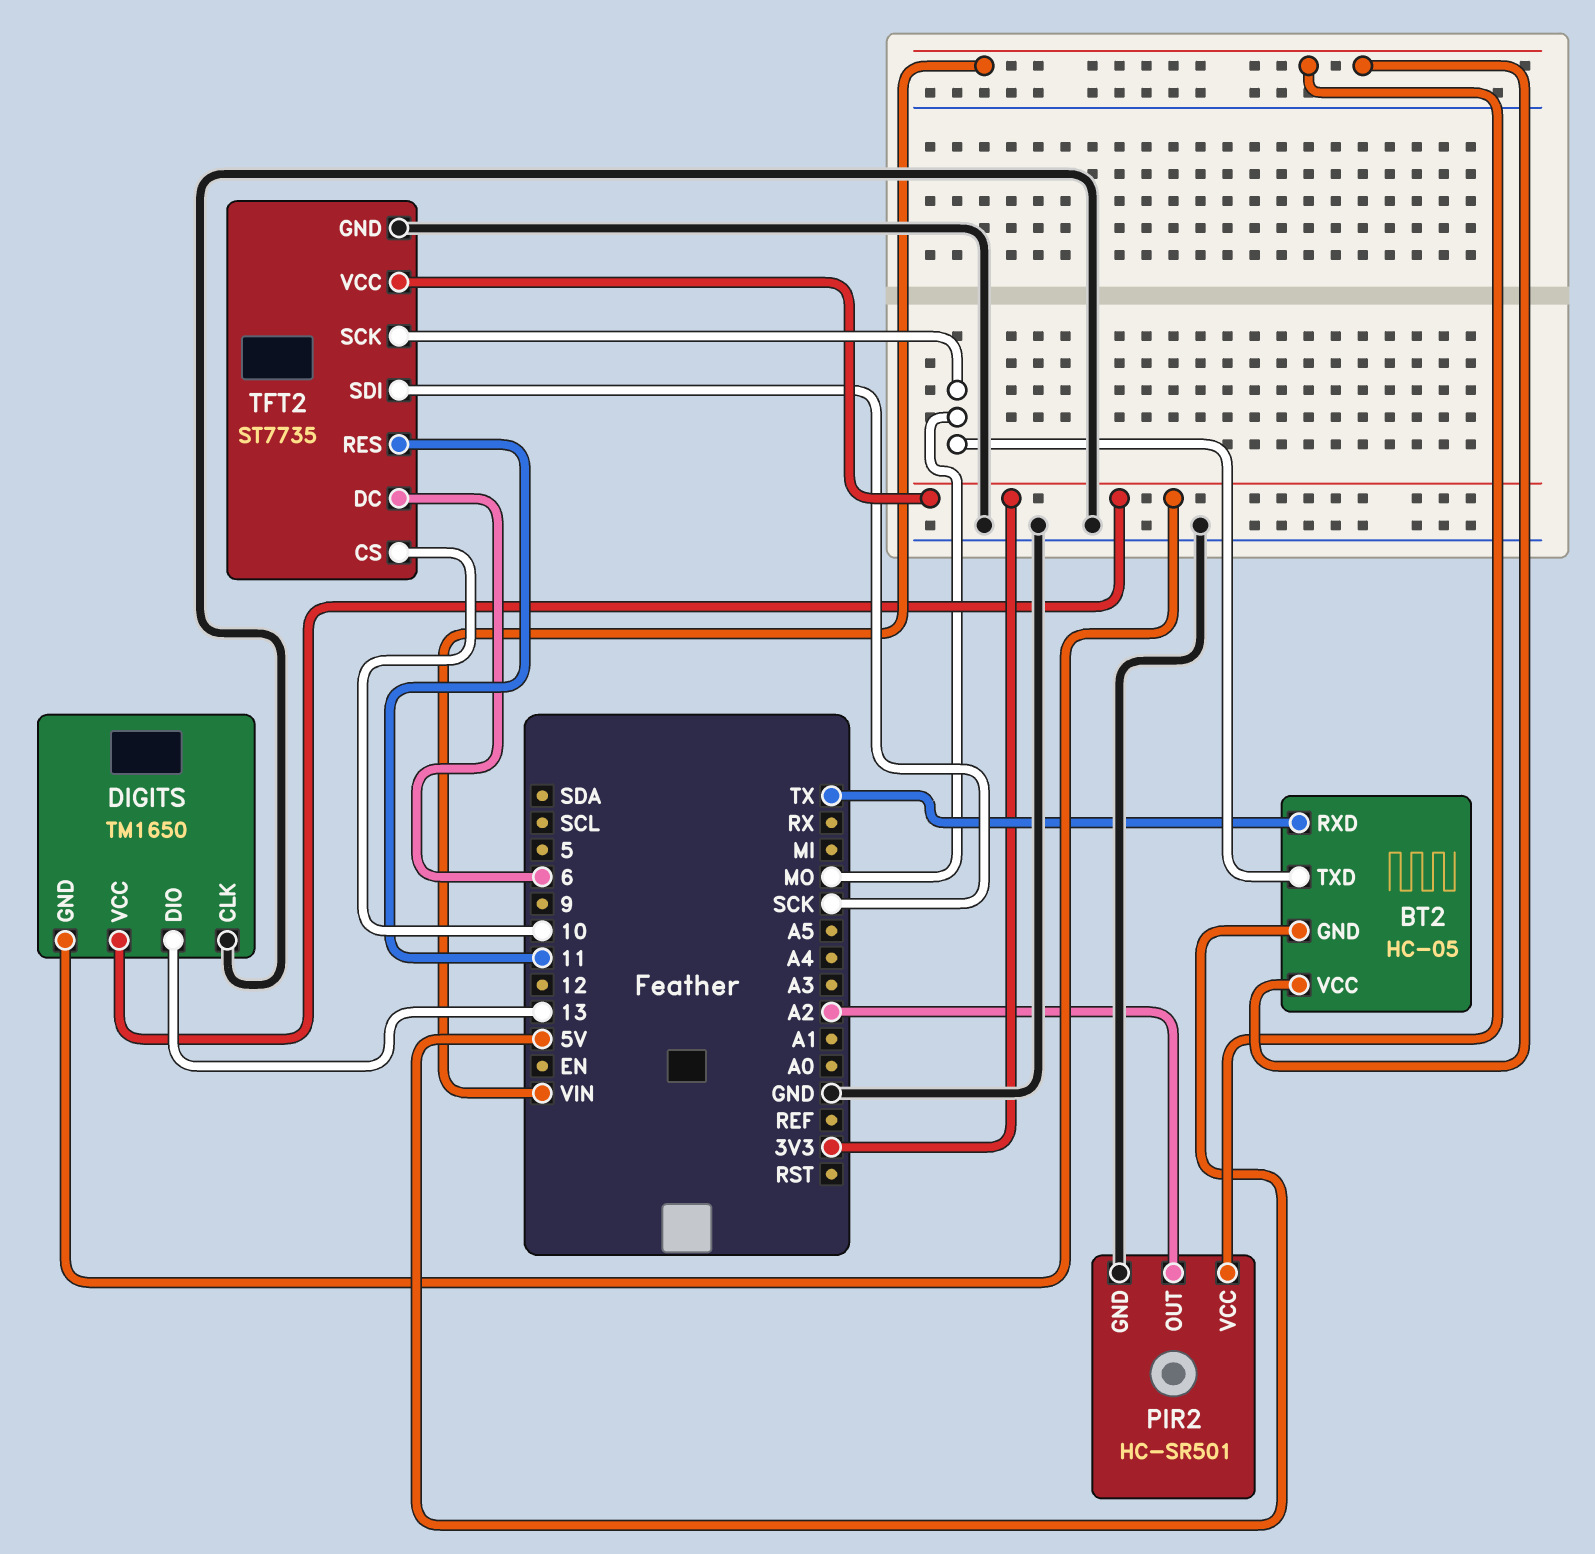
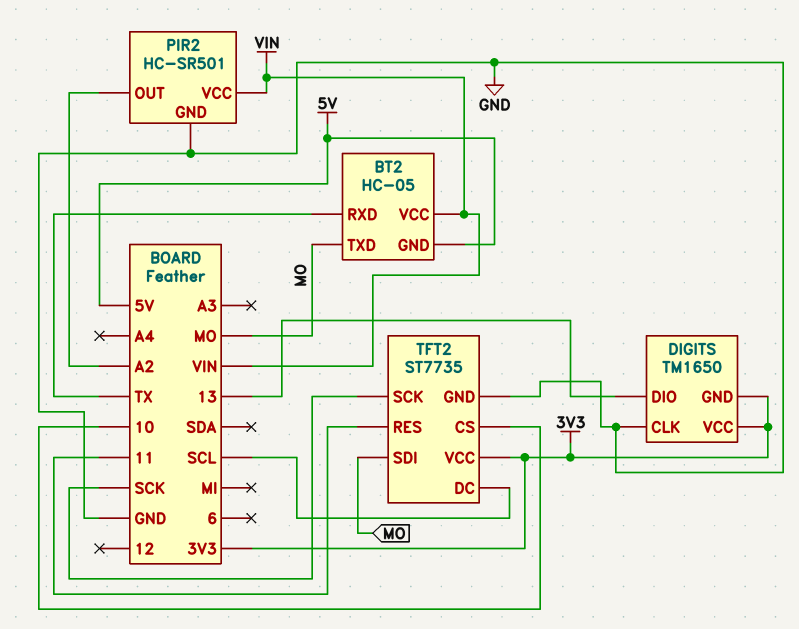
TFT2 pin DC: 6 -> SCL
TFT2 pin SCK: MO -> SCK
TFT2 pin SDI: SCK -> MO

